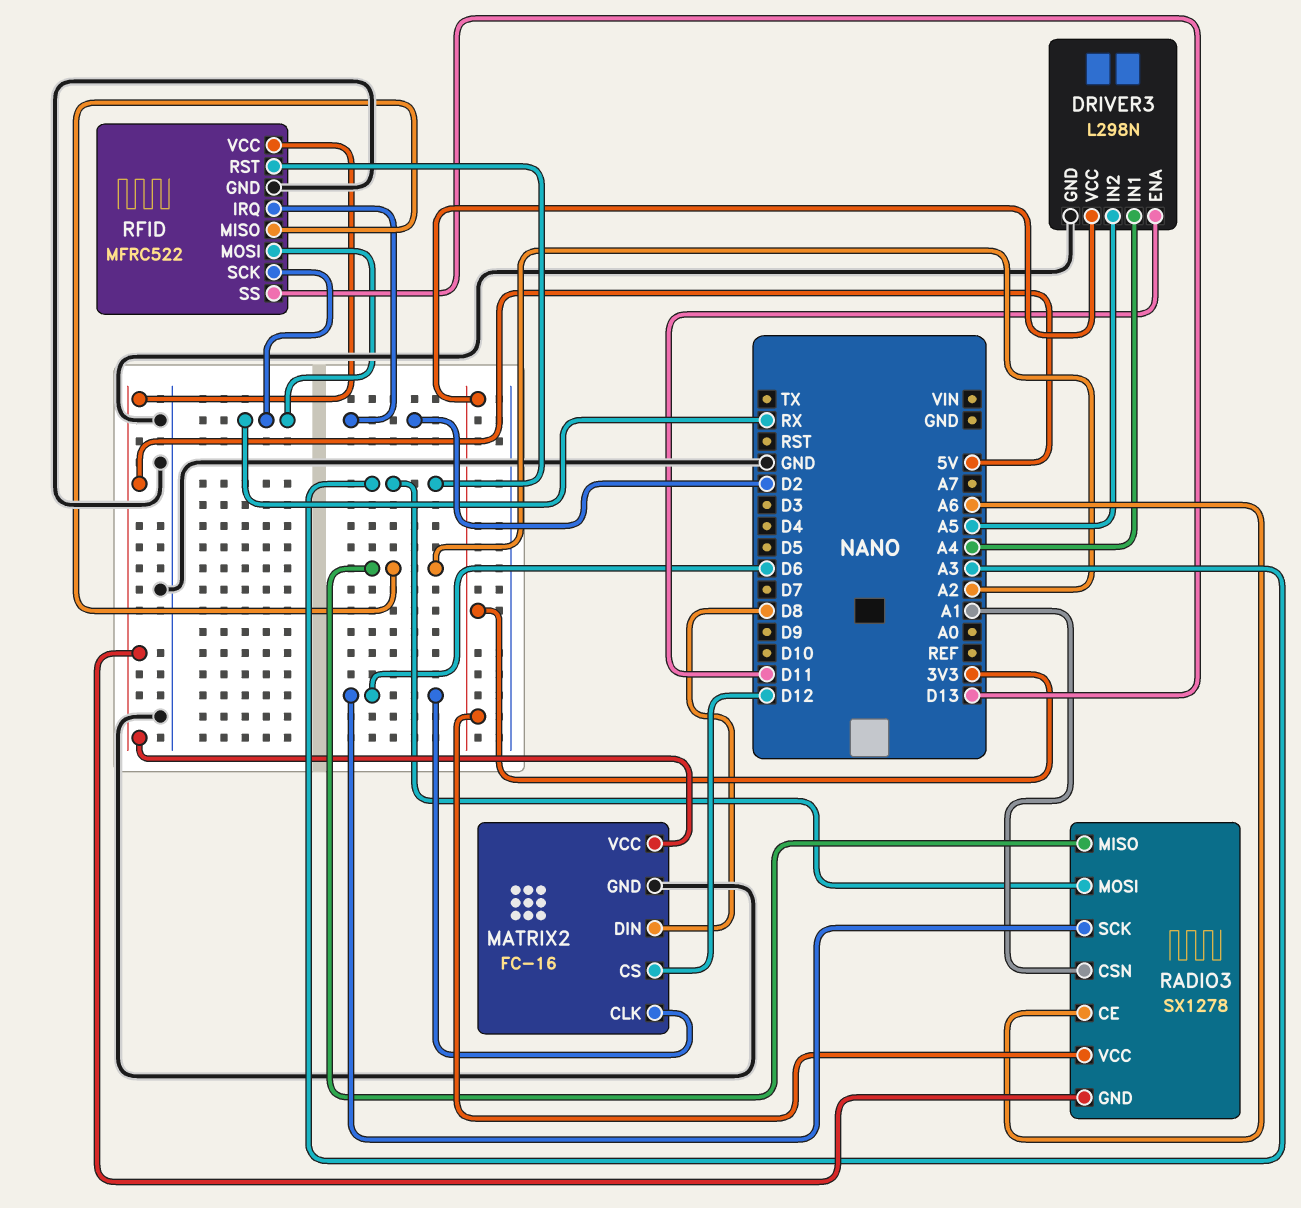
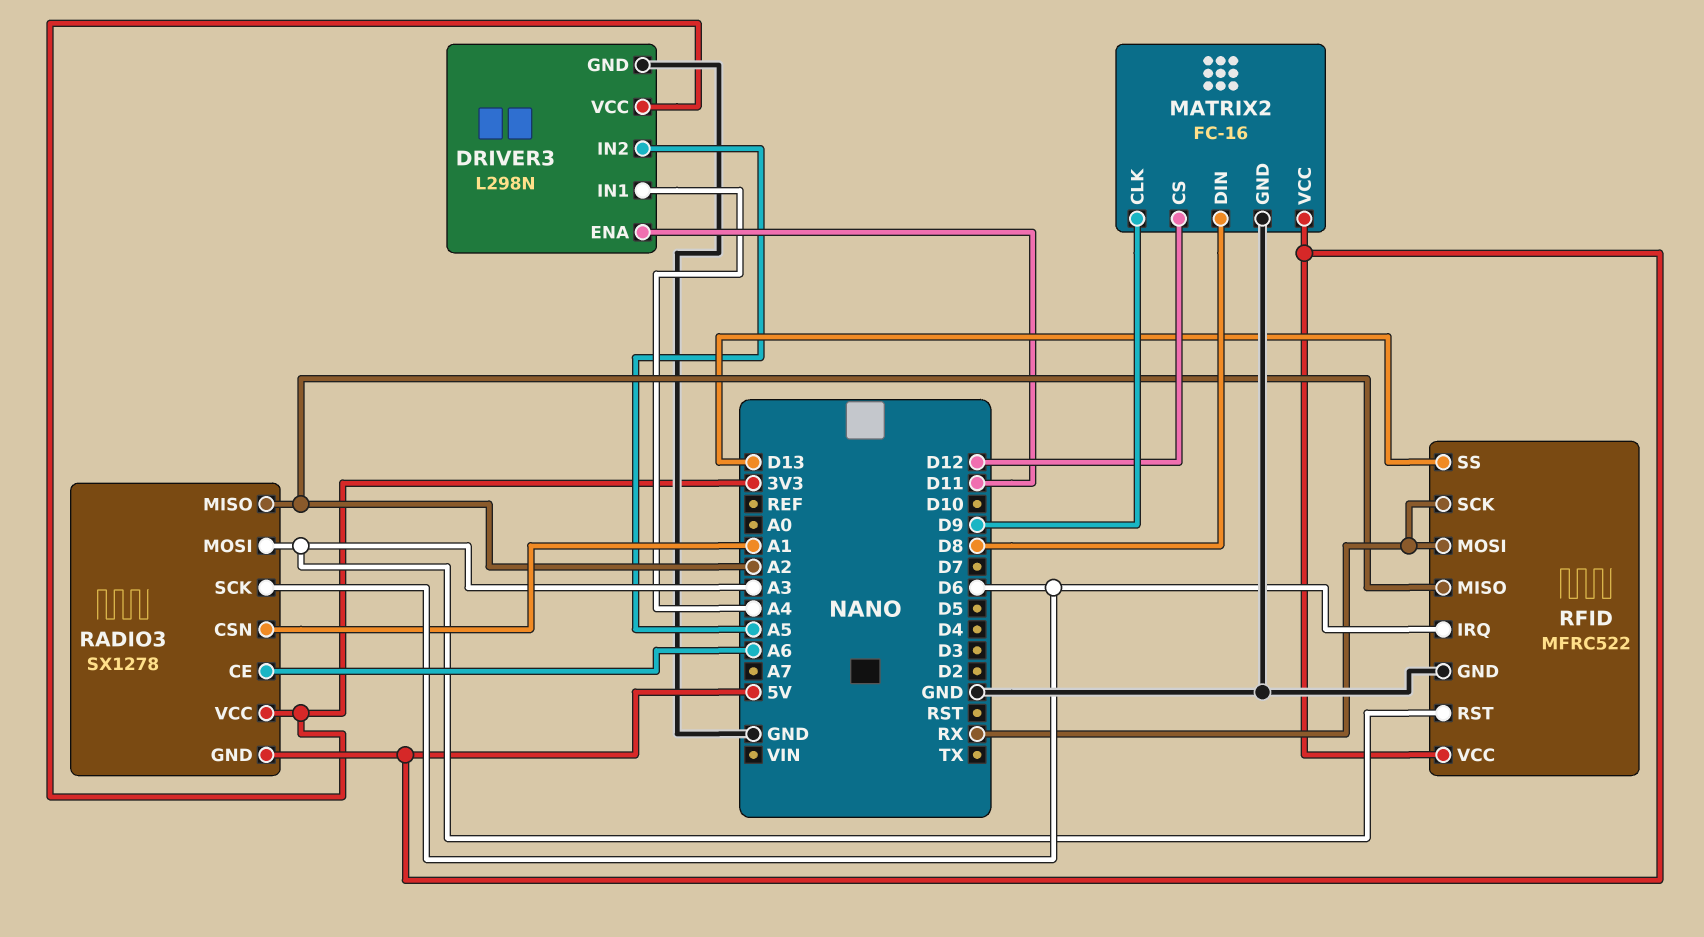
MATRIX2 pin CLK: D6 -> D9
RFID pin IRQ: D2 -> D6

